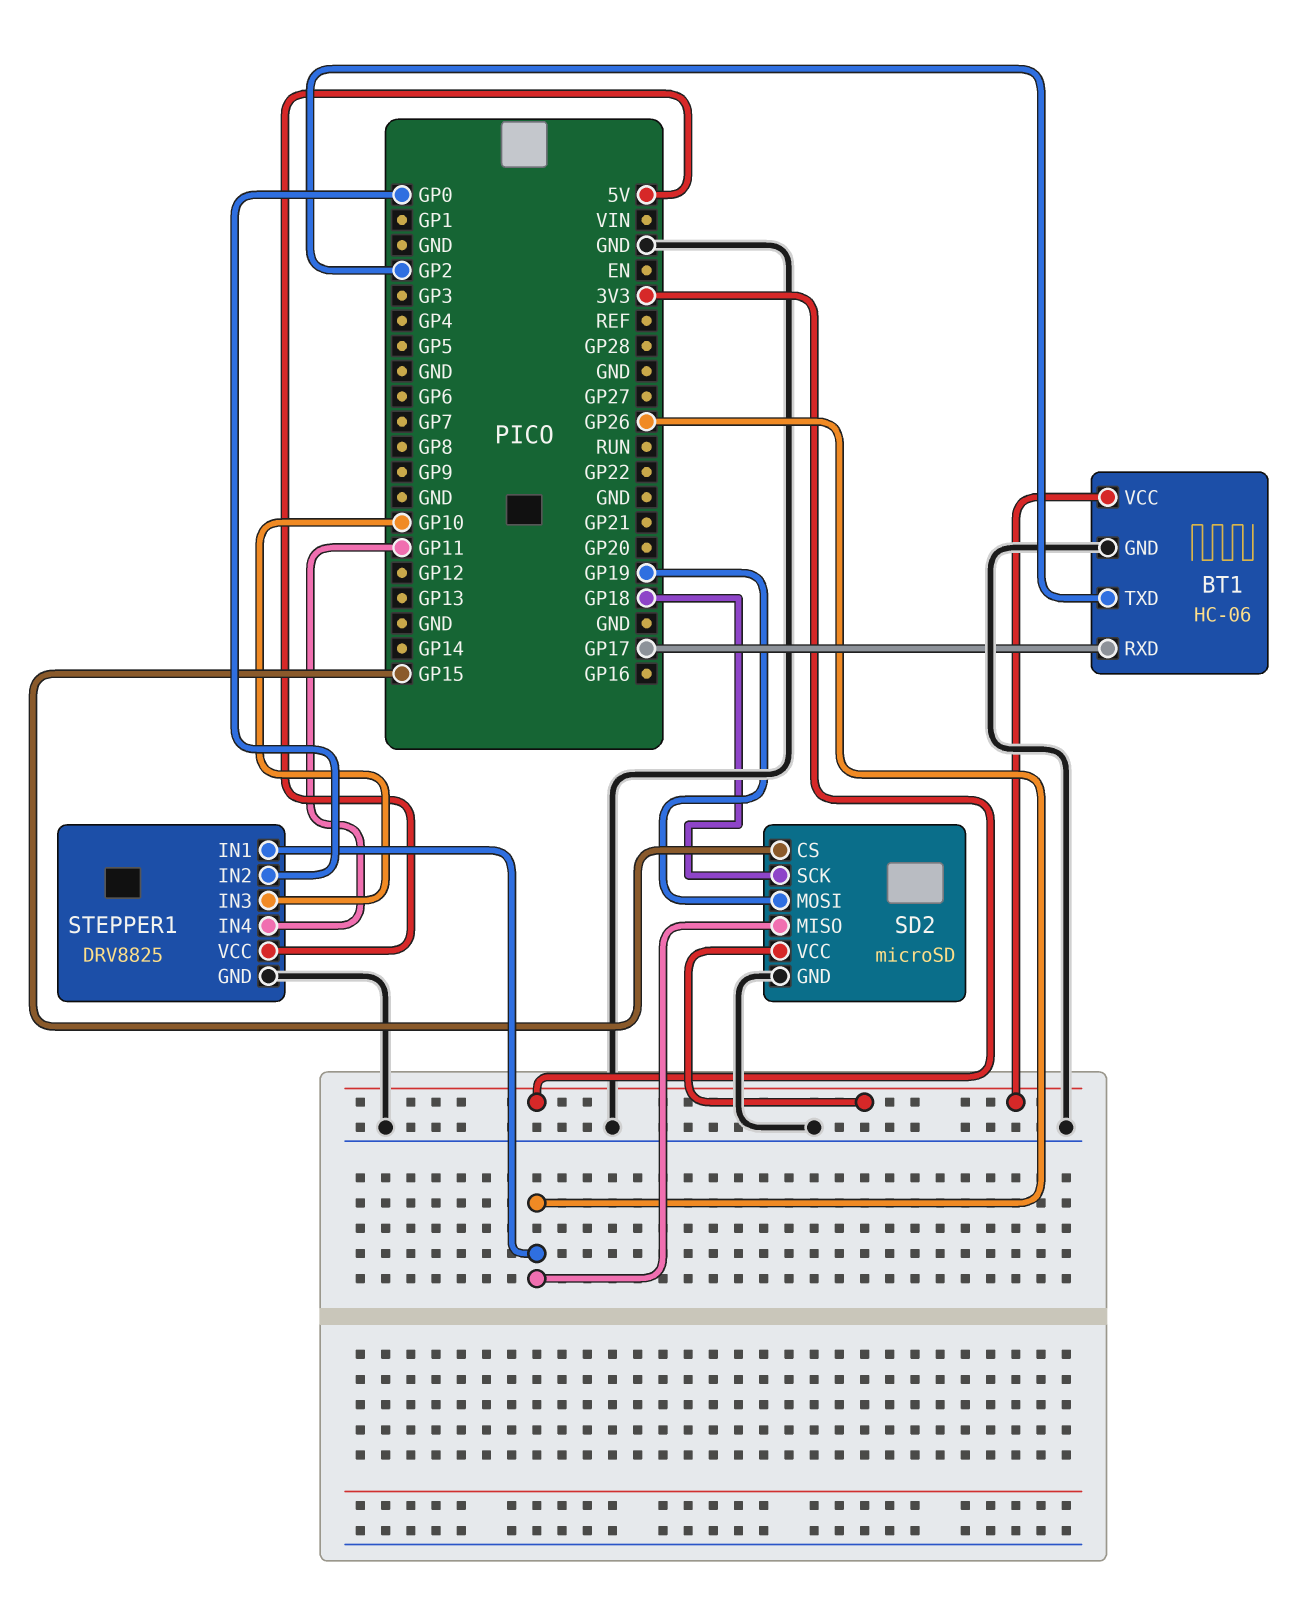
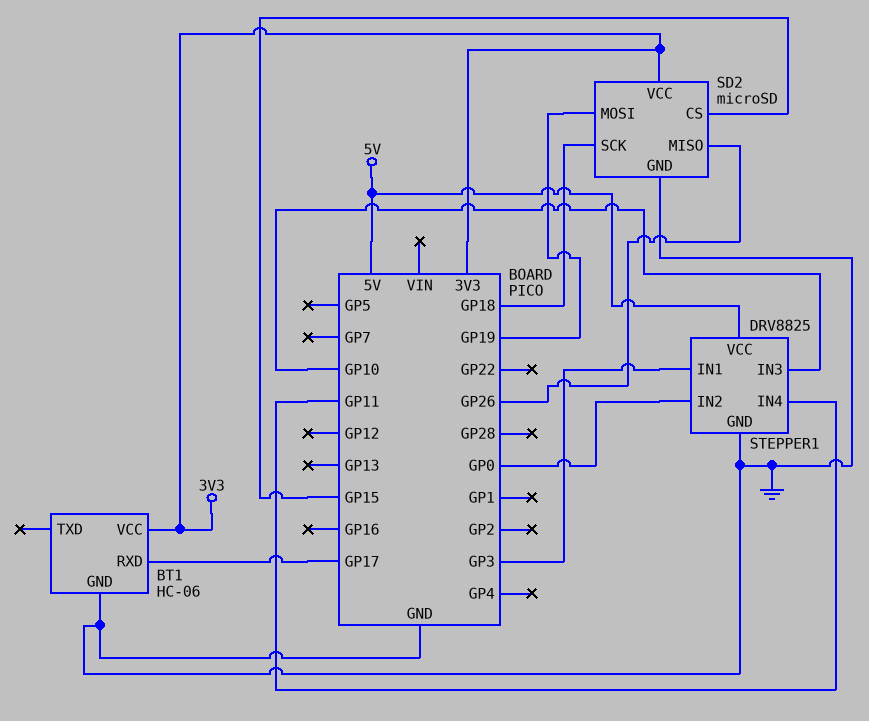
BT1 pin TXD: GP2 -> none
STEPPER1 pin IN1: GP26 -> GP3

